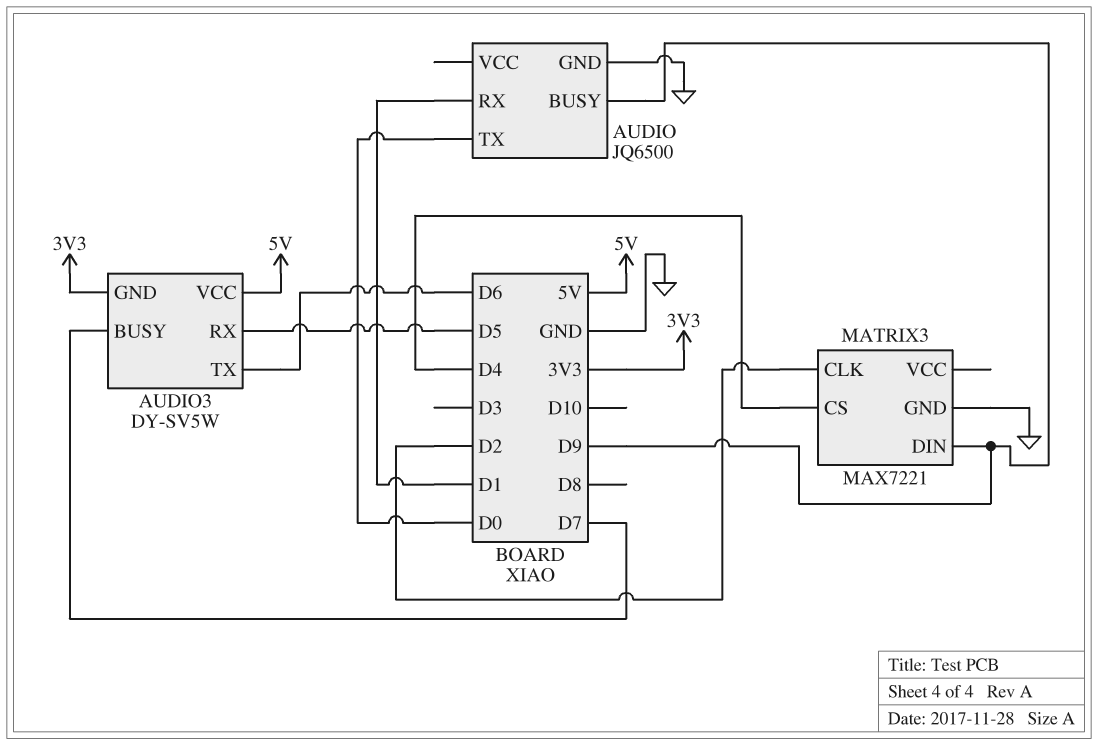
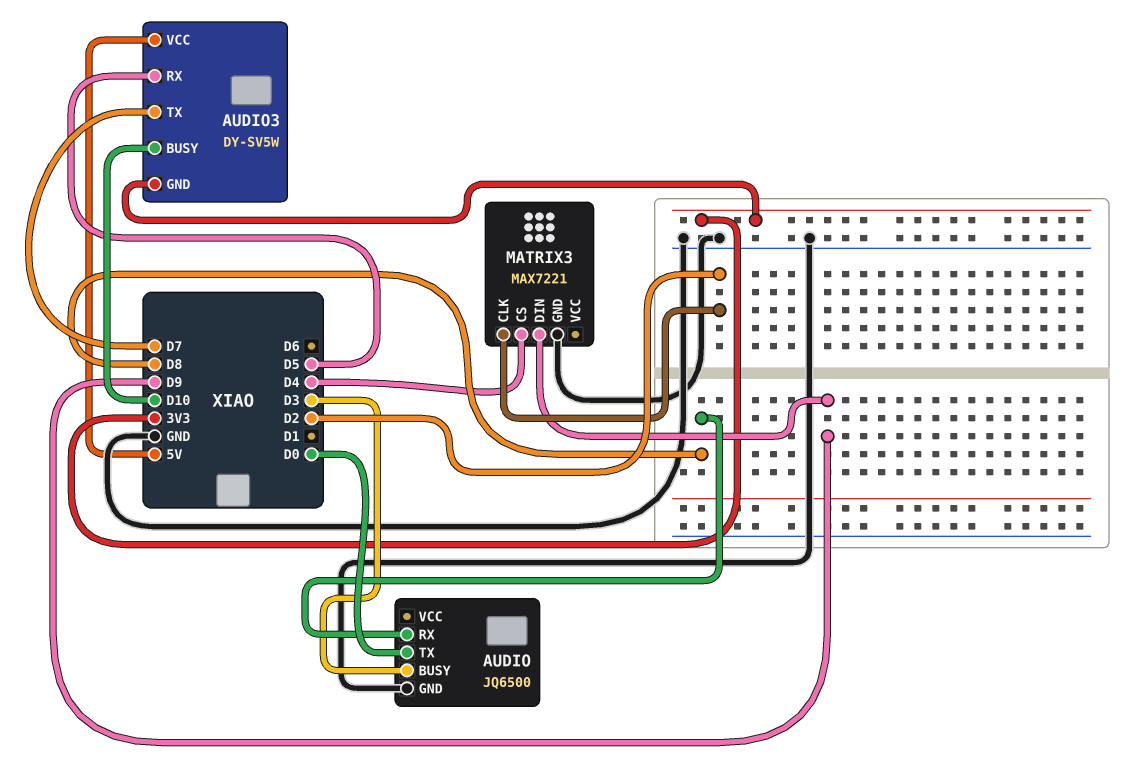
AUDIO pin BUSY: D9 -> D3
AUDIO pin RX: D1 -> D8
AUDIO3 pin BUSY: D7 -> D10
AUDIO3 pin TX: D6 -> D7

